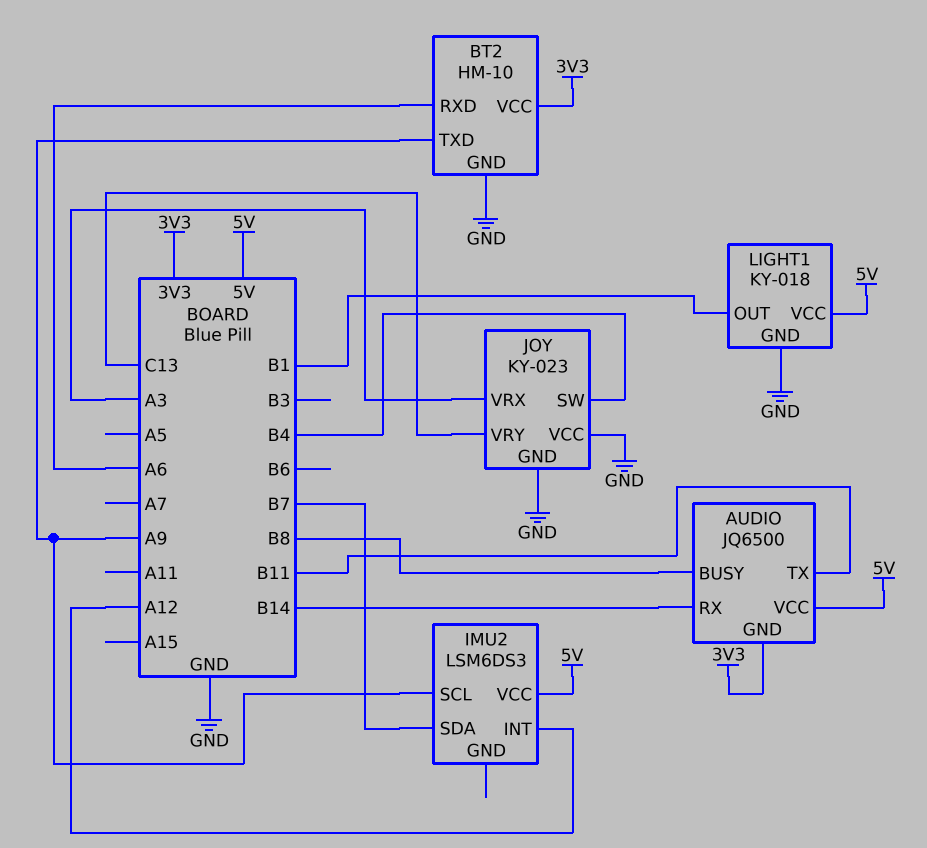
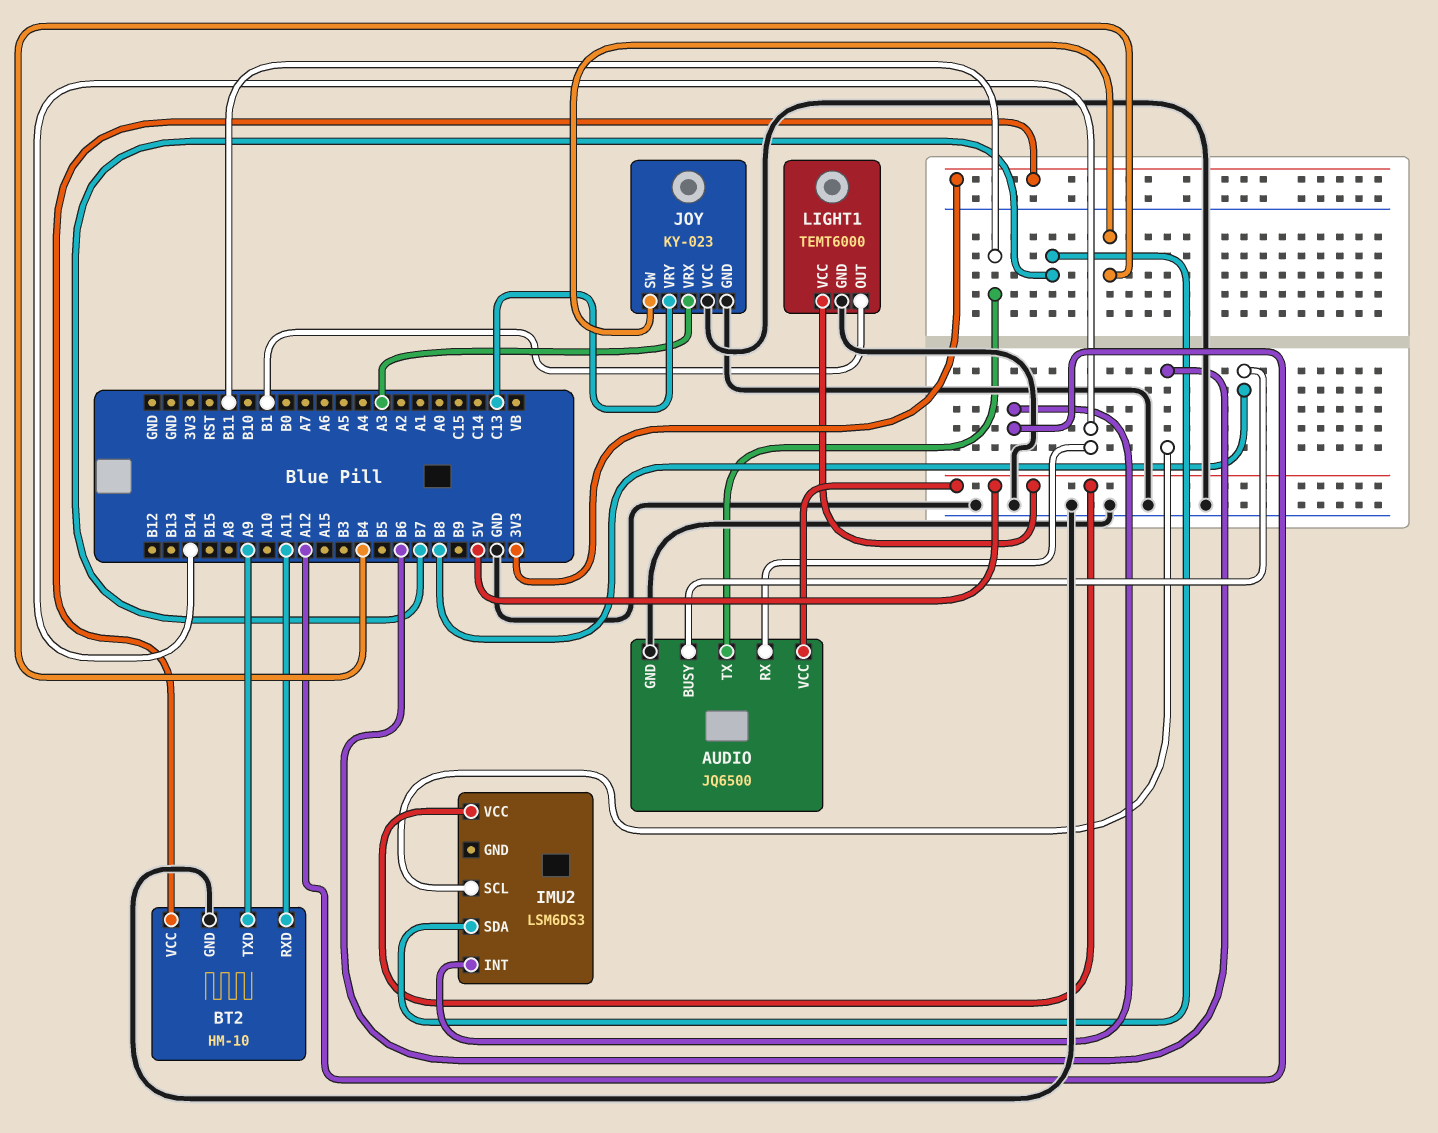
AUDIO pin GND: 3V3 -> GND
BT2 pin RXD: A6 -> A11
IMU2 pin SCL: A9 -> B6
LIGHT1: KY-018 -> TEMT6000

